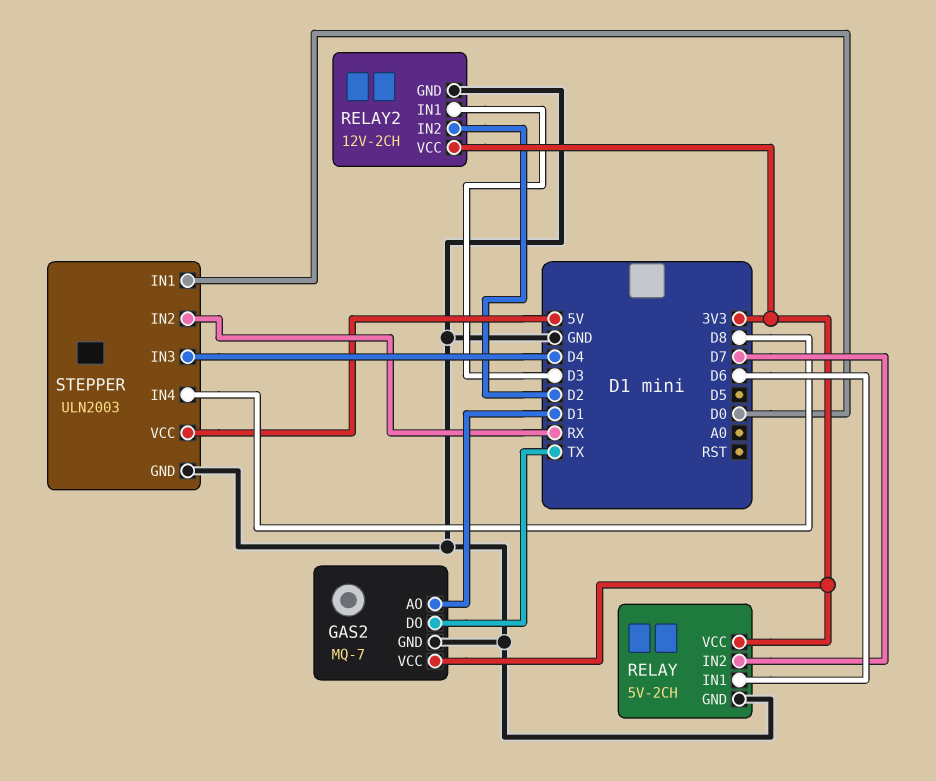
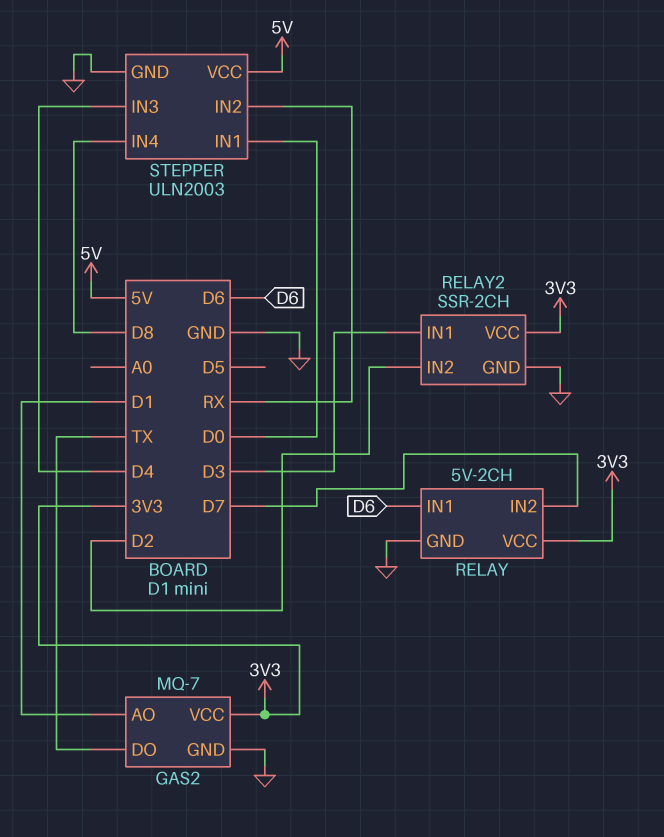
RELAY2: 12V-2CH -> SSR-2CH

